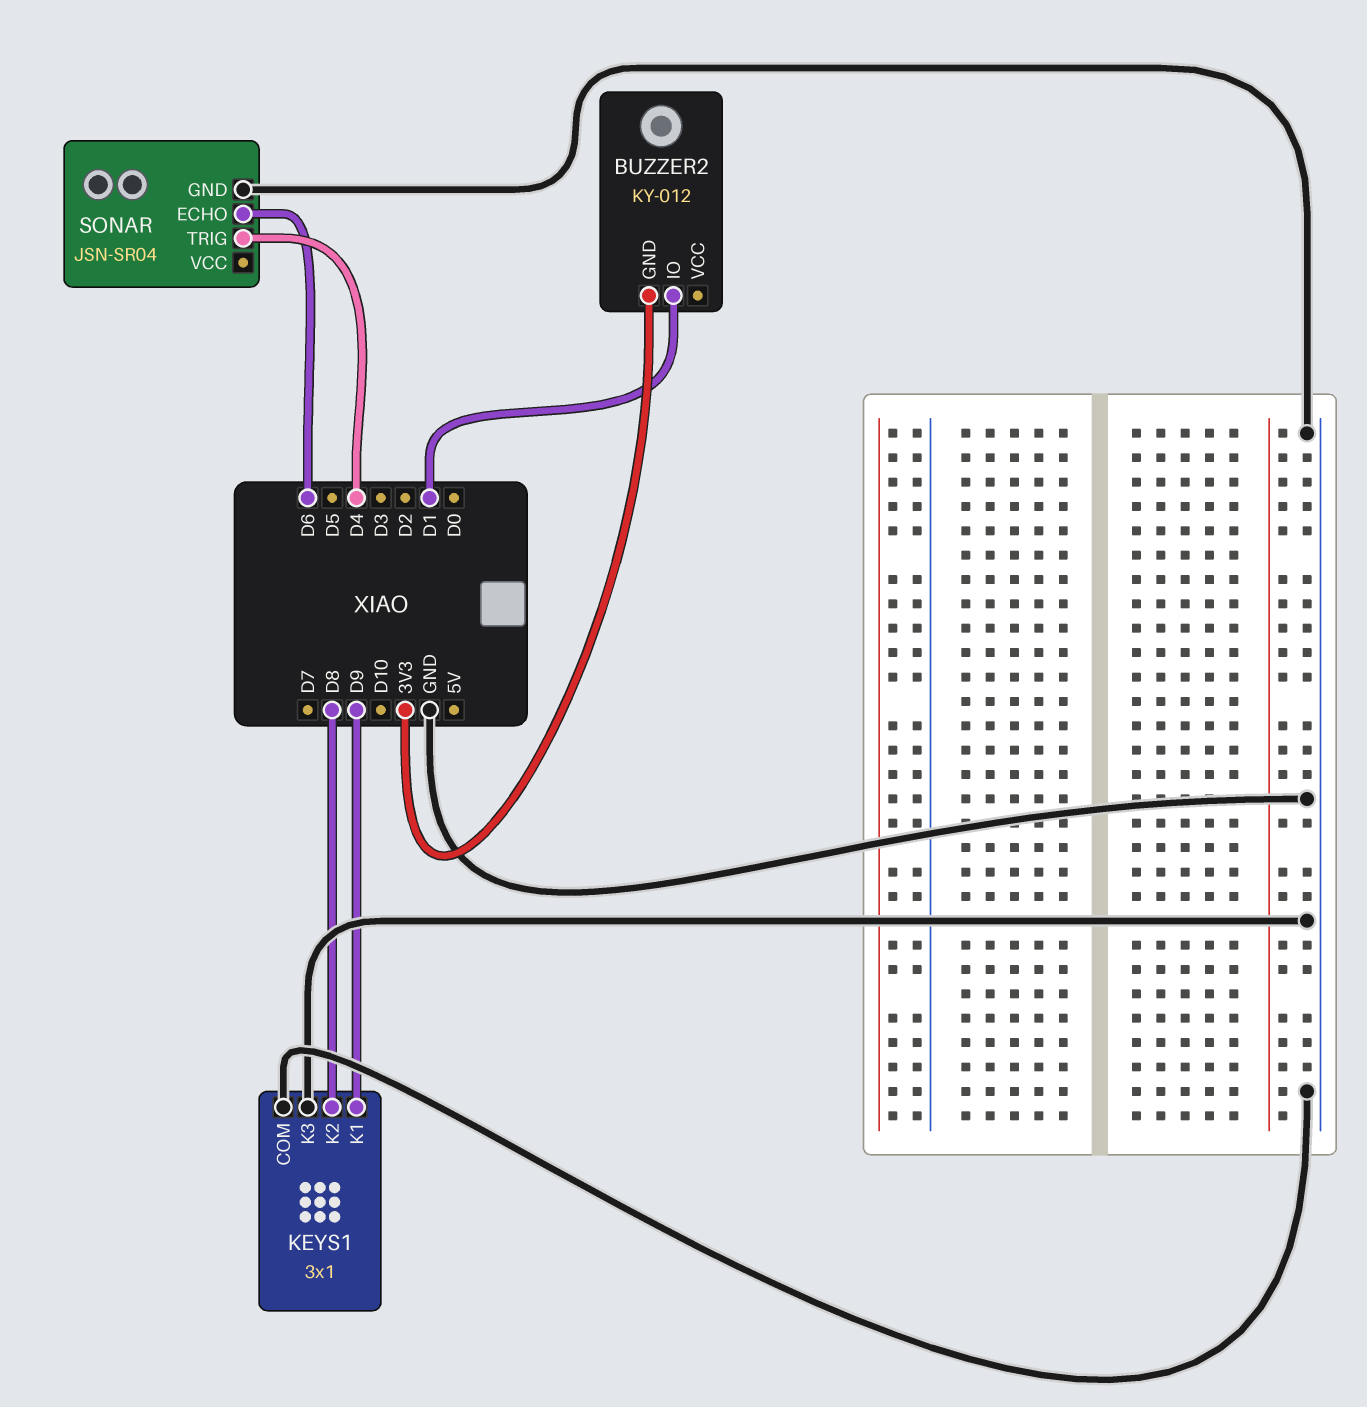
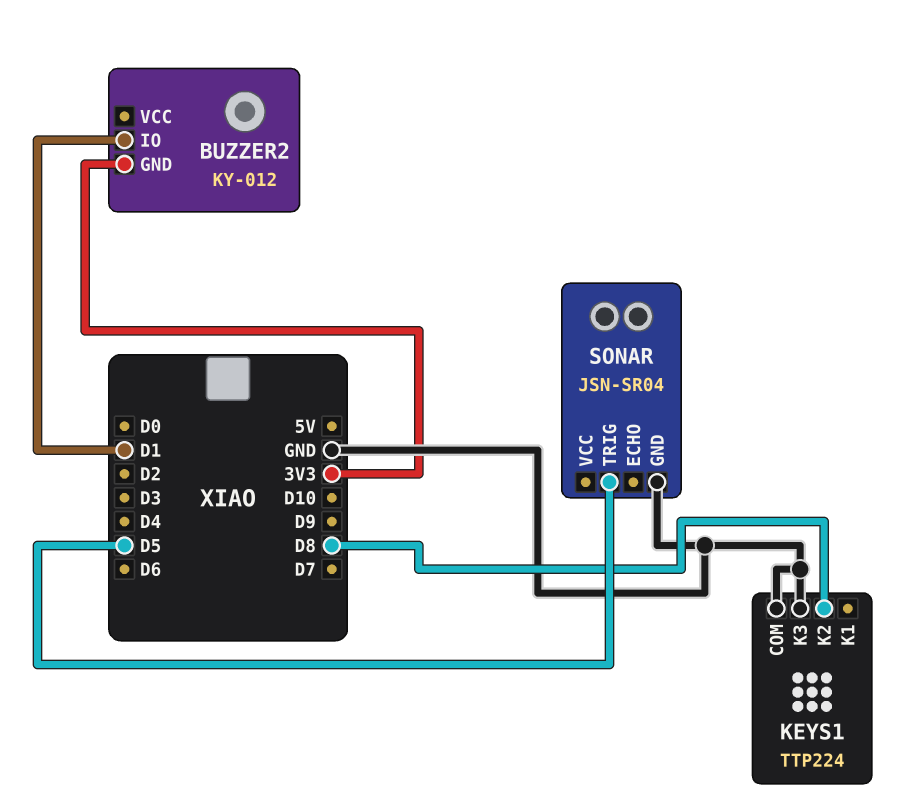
KEYS1: 3x1 -> TTP224
KEYS1 pin K1: D9 -> none
SONAR pin ECHO: D6 -> none
SONAR pin TRIG: D4 -> D5

